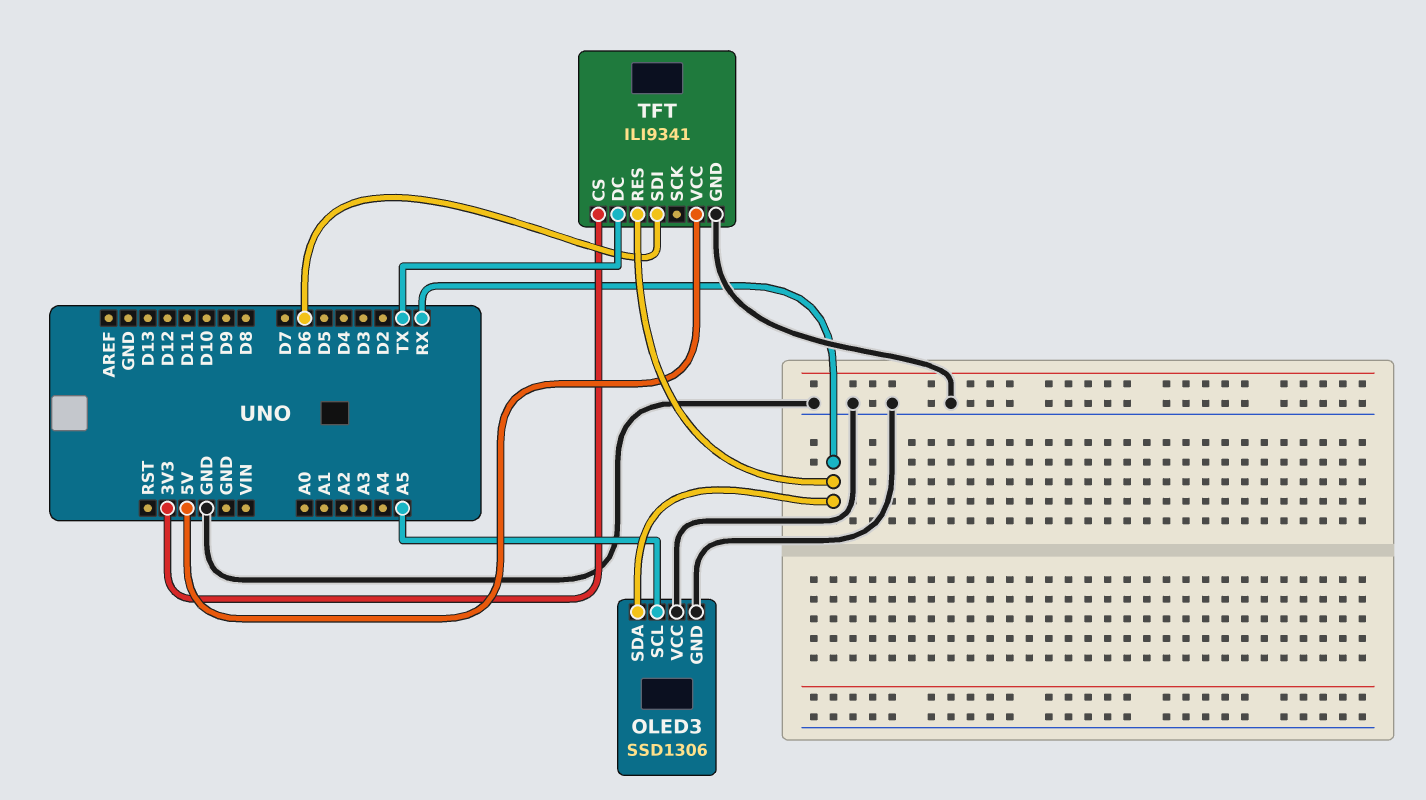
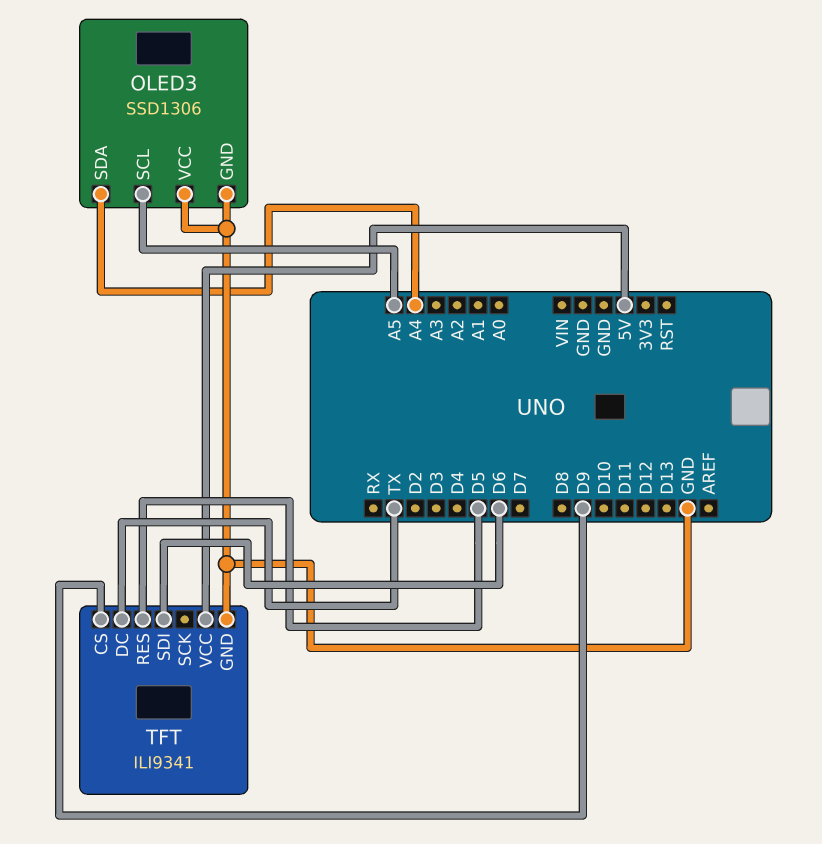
OLED3 pin SDA: RX -> A4
TFT pin CS: 3V3 -> D9
TFT pin RES: RX -> D5

